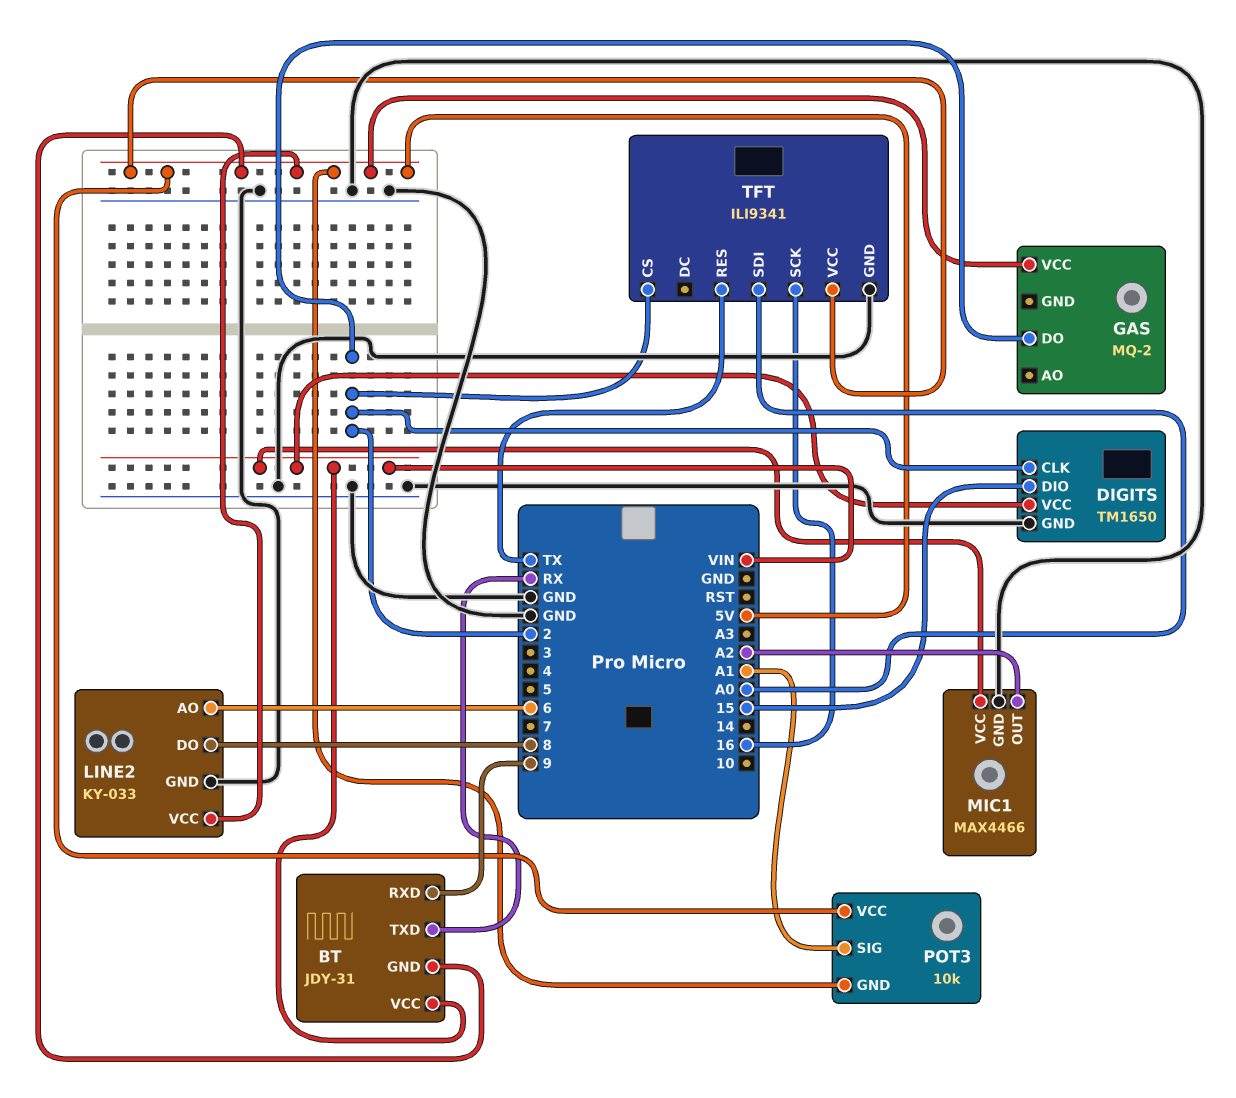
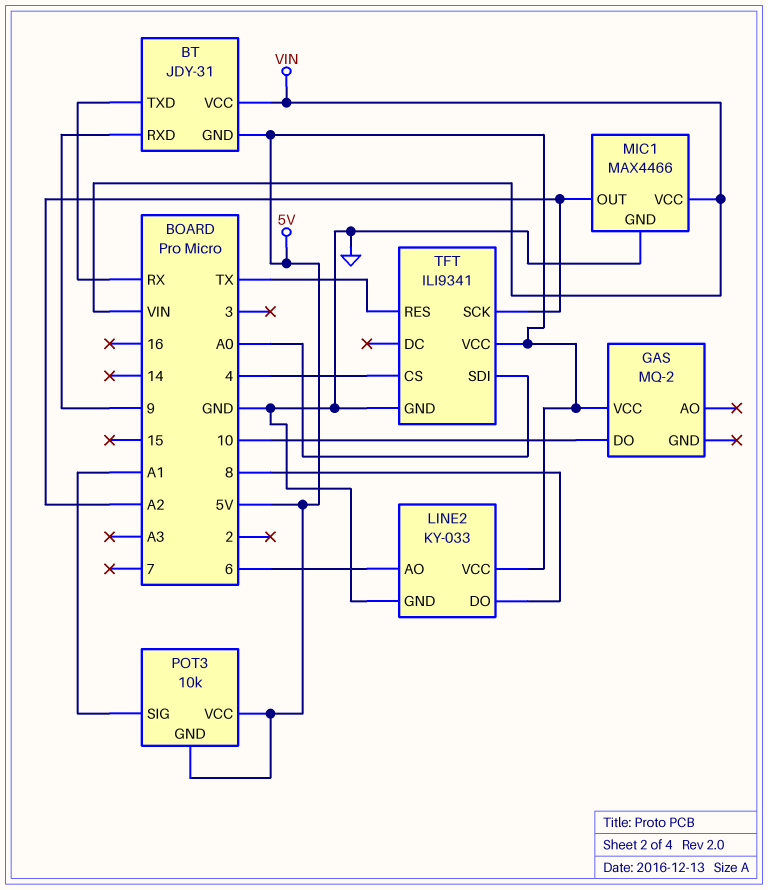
DIGITS: TM1650 -> none
DIGITS pin CLK: 2 -> none
DIGITS pin DIO: 15 -> none
DIGITS pin GND: GND -> none
DIGITS pin VCC: VIN -> none
GAS pin DO: 2 -> 10
TFT pin CS: 2 -> 4
TFT pin SCK: 16 -> A2

